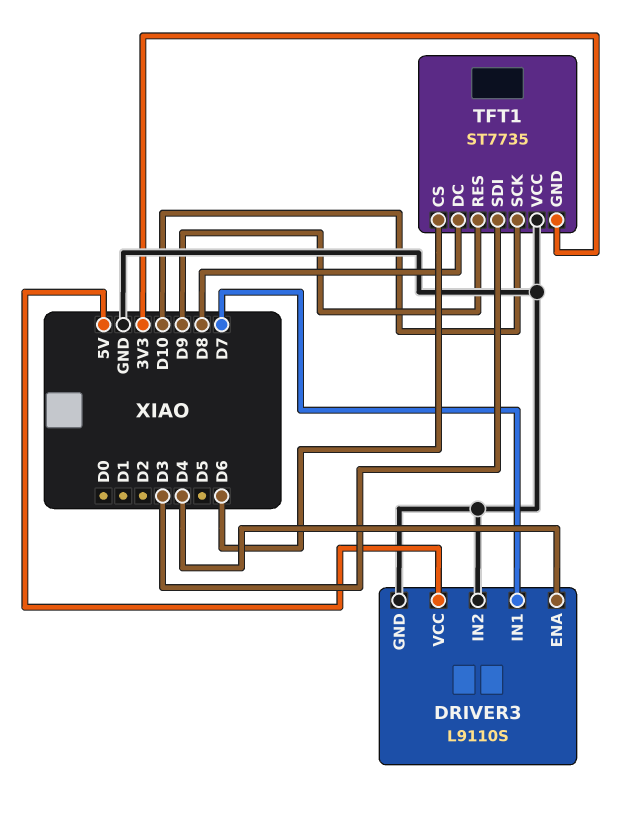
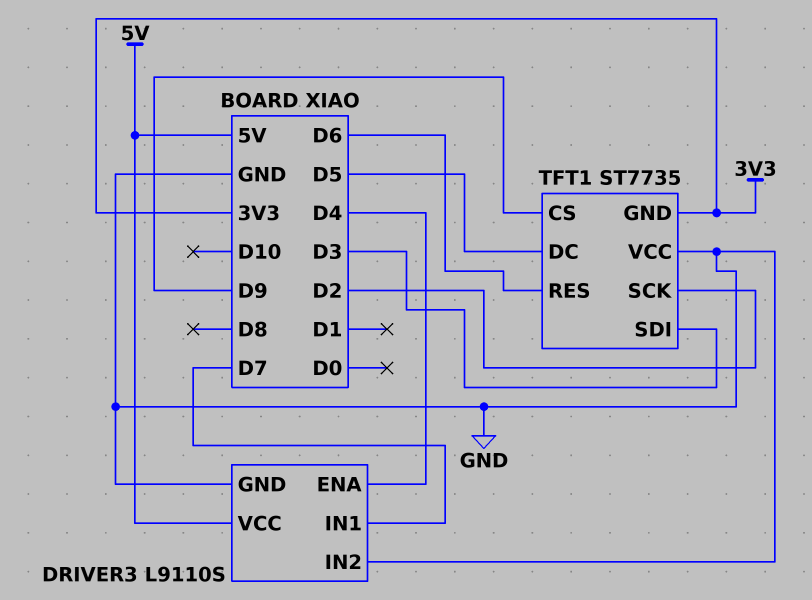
TFT1 pin CS: D6 -> D9
TFT1 pin DC: D8 -> D5
TFT1 pin RES: D9 -> D6
TFT1 pin SCK: D10 -> D2

